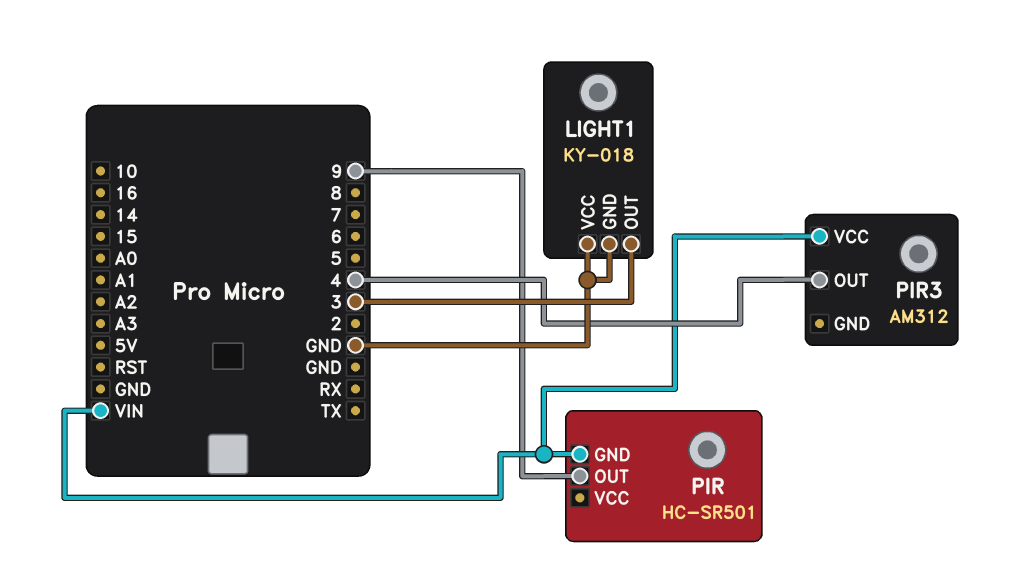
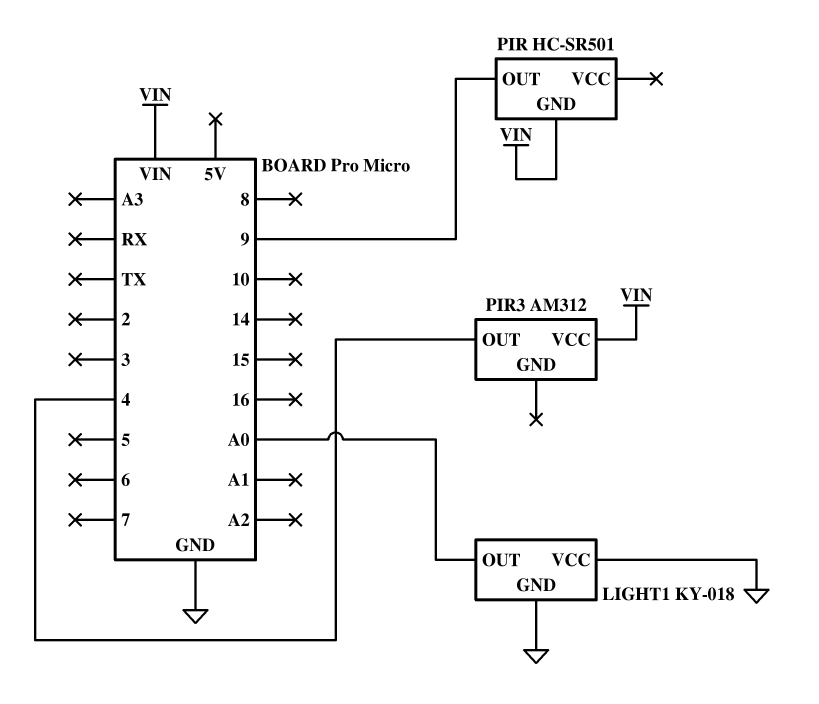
LIGHT1 pin OUT: 3 -> A0

